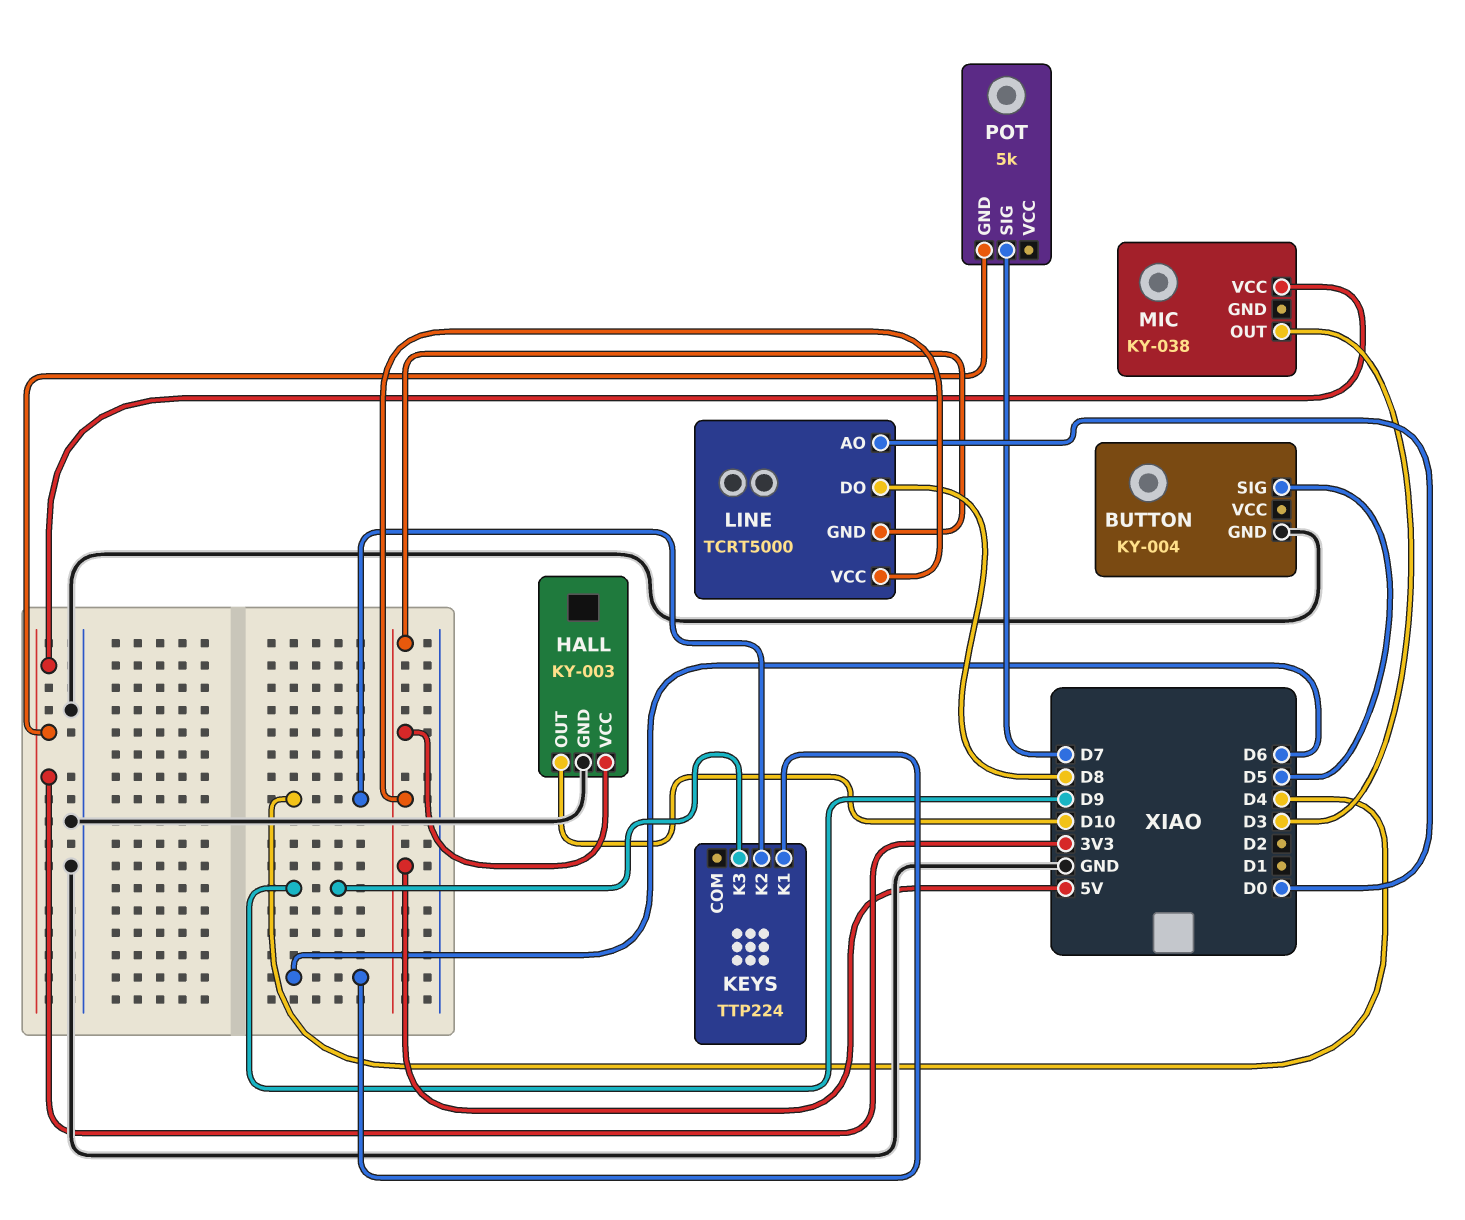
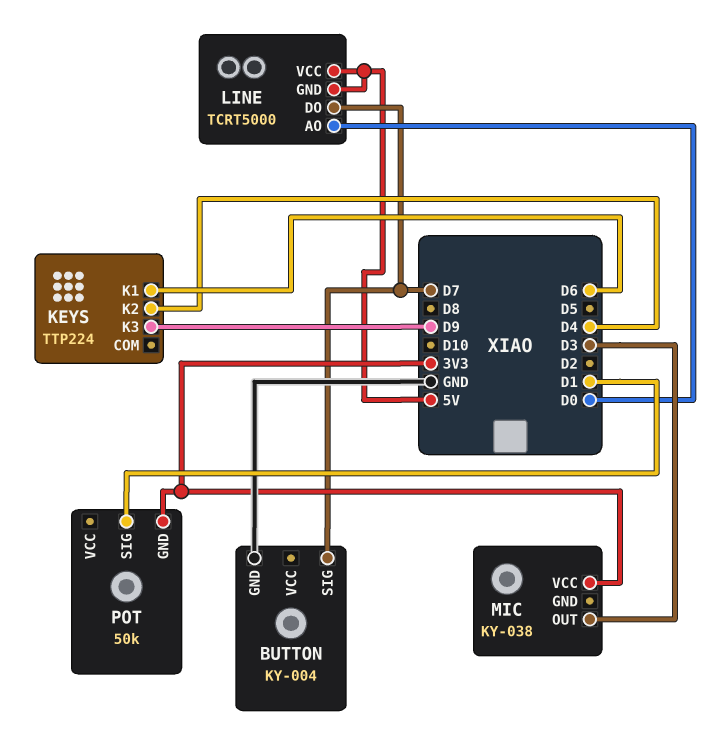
BUTTON pin SIG: D5 -> D7
HALL: KY-003 -> none
HALL pin GND: GND -> none
HALL pin OUT: D10 -> none
HALL pin VCC: 5V -> none
LINE pin DO: D8 -> D7
POT: 5k -> 50k
POT pin SIG: D7 -> D1

